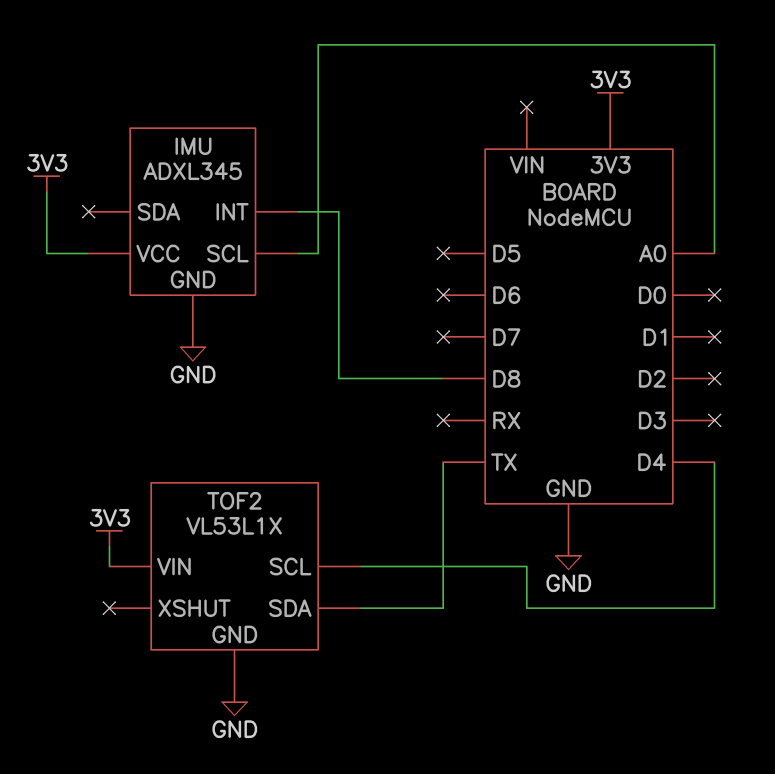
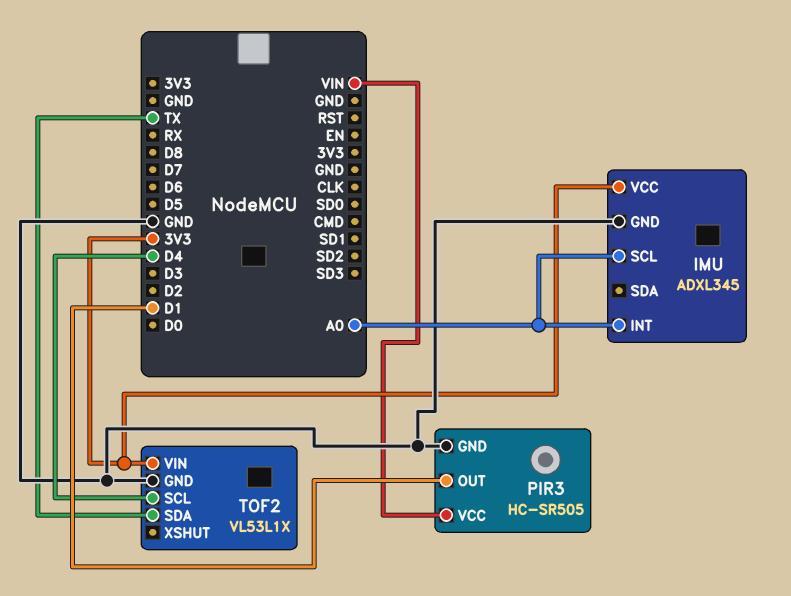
IMU pin INT: D8 -> A0
PIR3: none -> HC-SR505
PIR3 pin GND: none -> GND
PIR3 pin OUT: none -> D1
PIR3 pin VCC: none -> VIN

